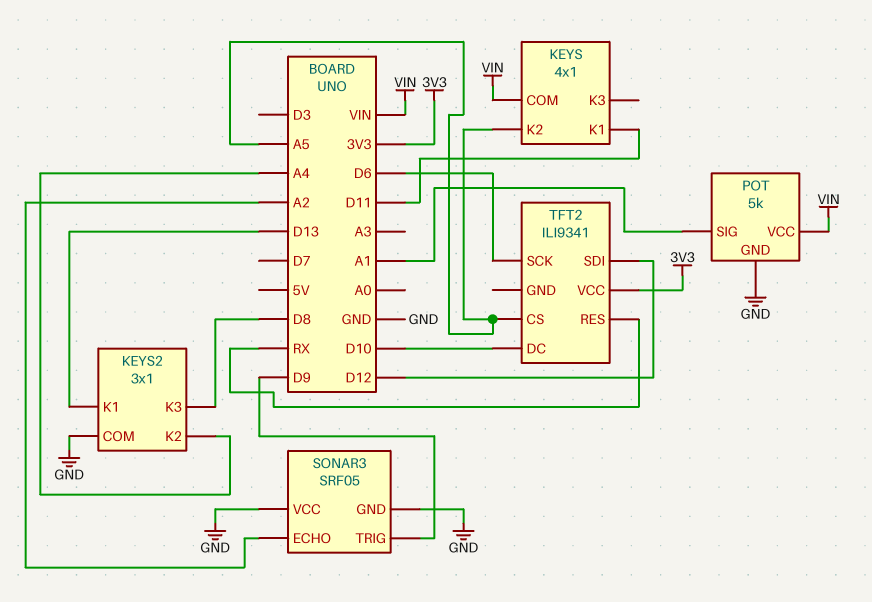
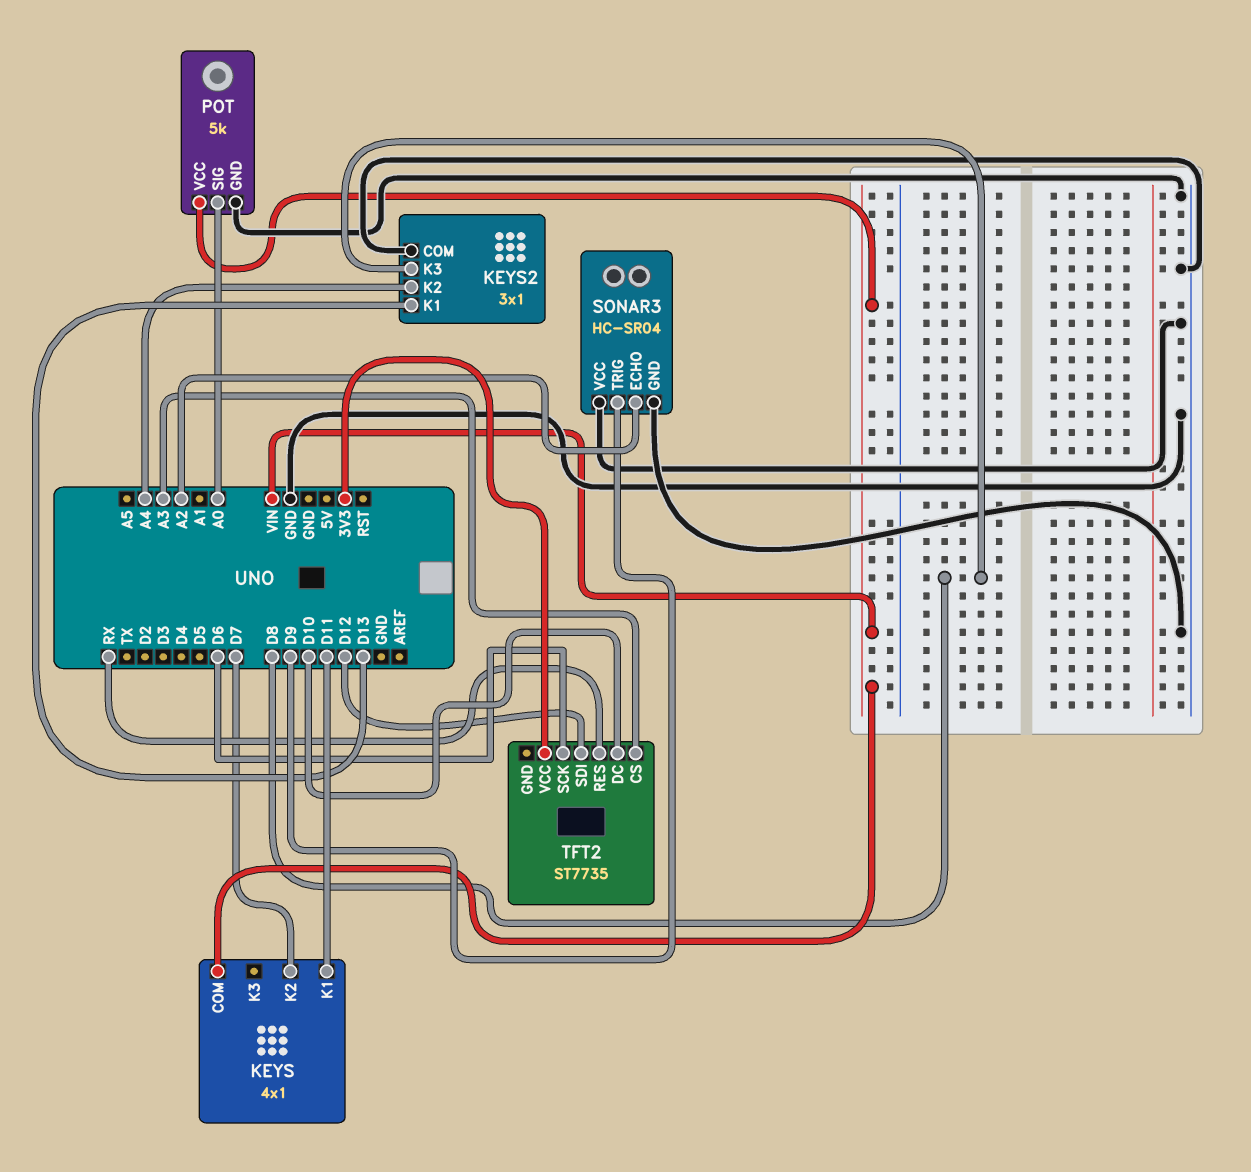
KEYS pin K2: A5 -> D7
POT pin SIG: A1 -> A0
SONAR3: SRF05 -> HC-SR04
TFT2: ILI9341 -> ST7735
TFT2 pin CS: A5 -> A3

